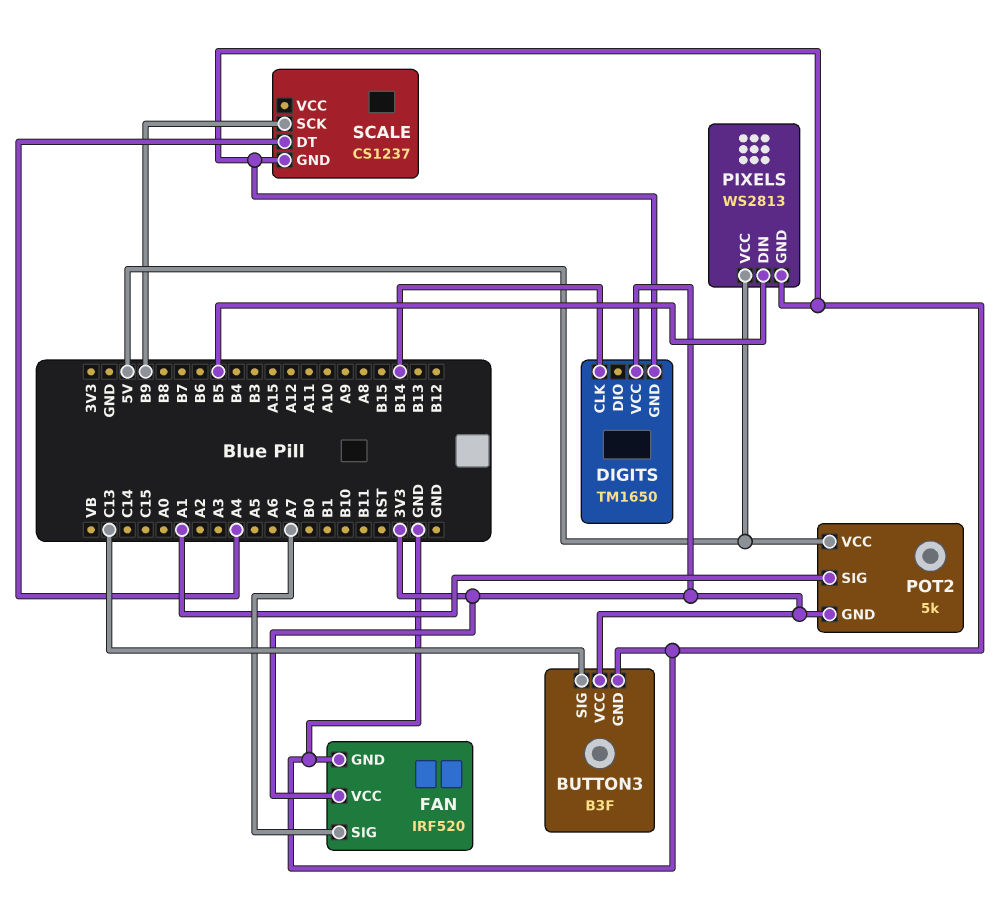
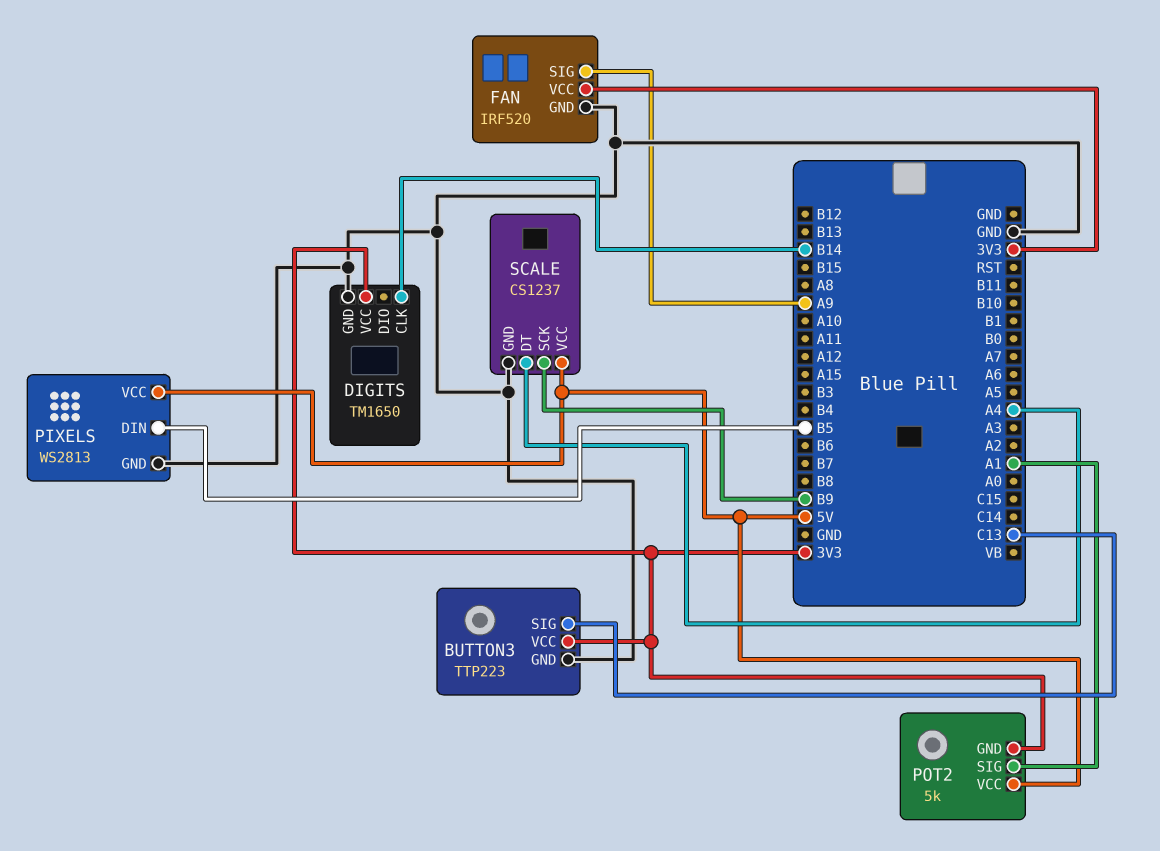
BUTTON3: B3F -> TTP223
FAN pin SIG: A7 -> A9
SCALE pin VCC: none -> 5V

